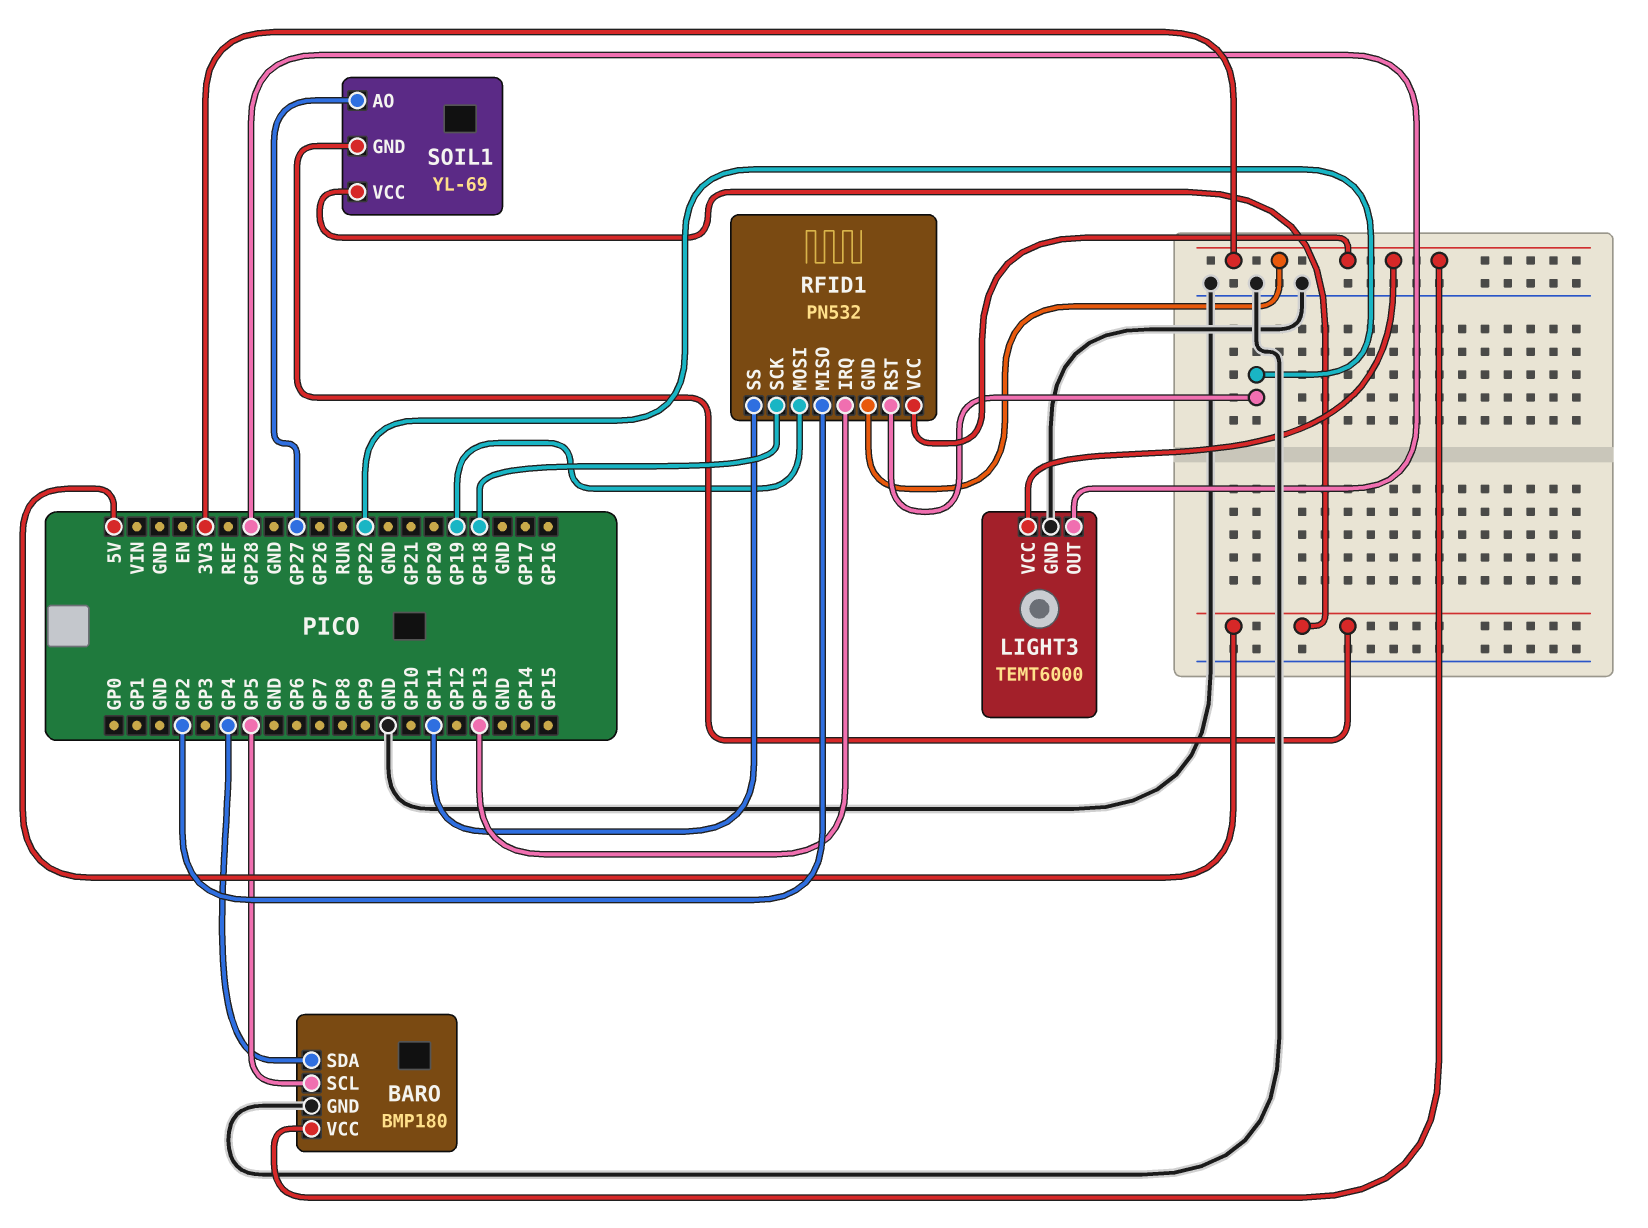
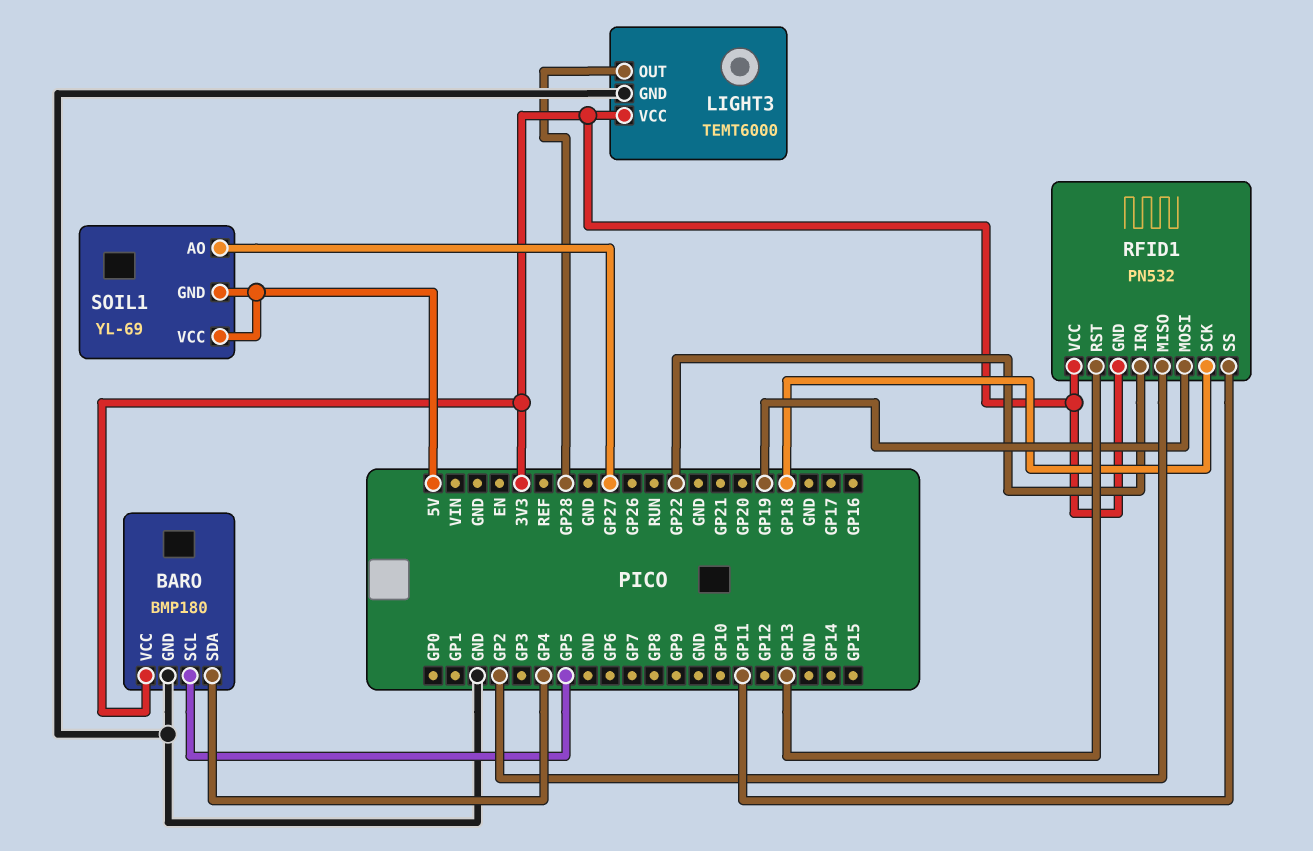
RFID1 pin IRQ: GP13 -> GP22
RFID1 pin RST: GP22 -> GP13

